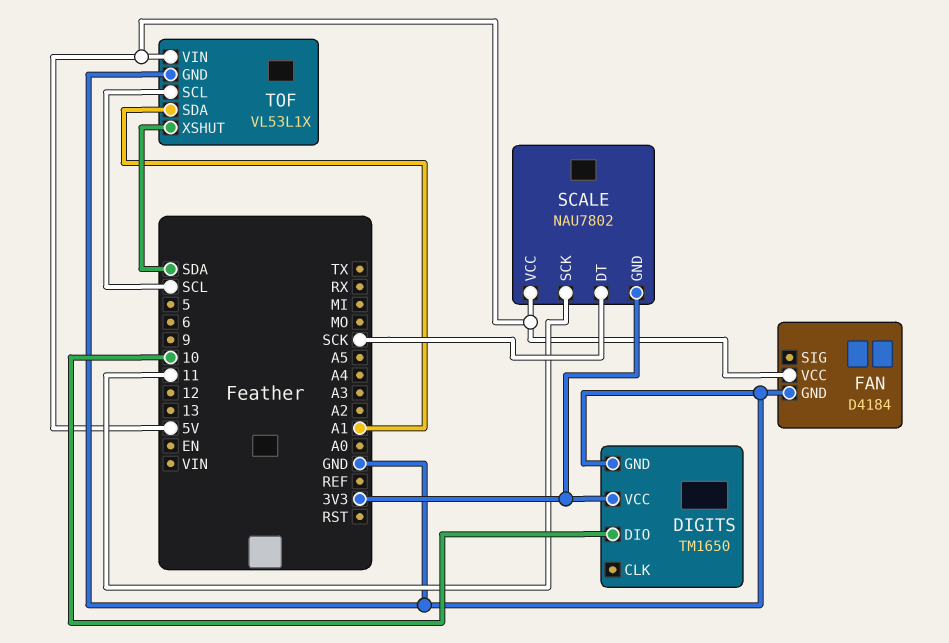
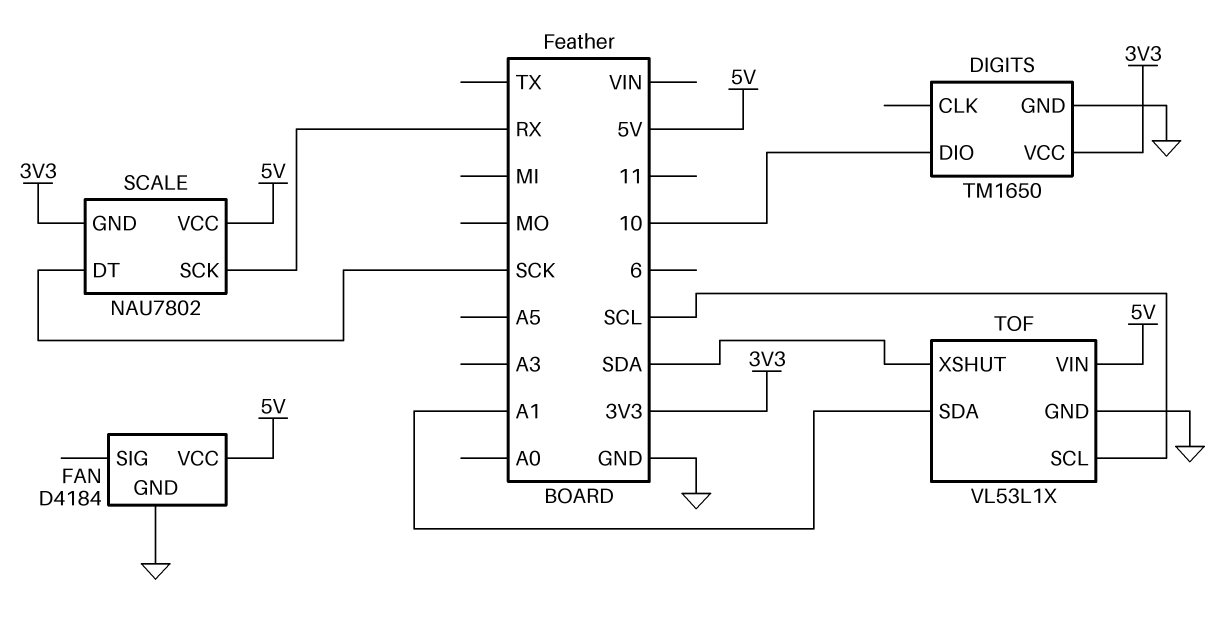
SCALE pin SCK: 11 -> RX

